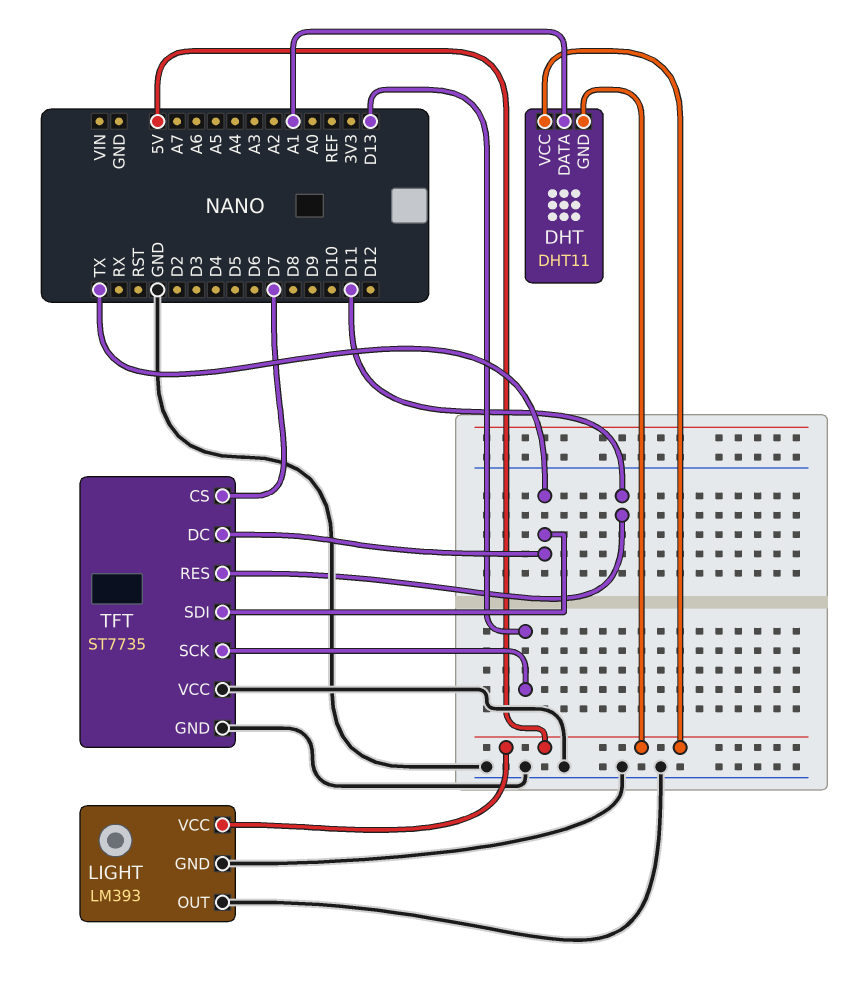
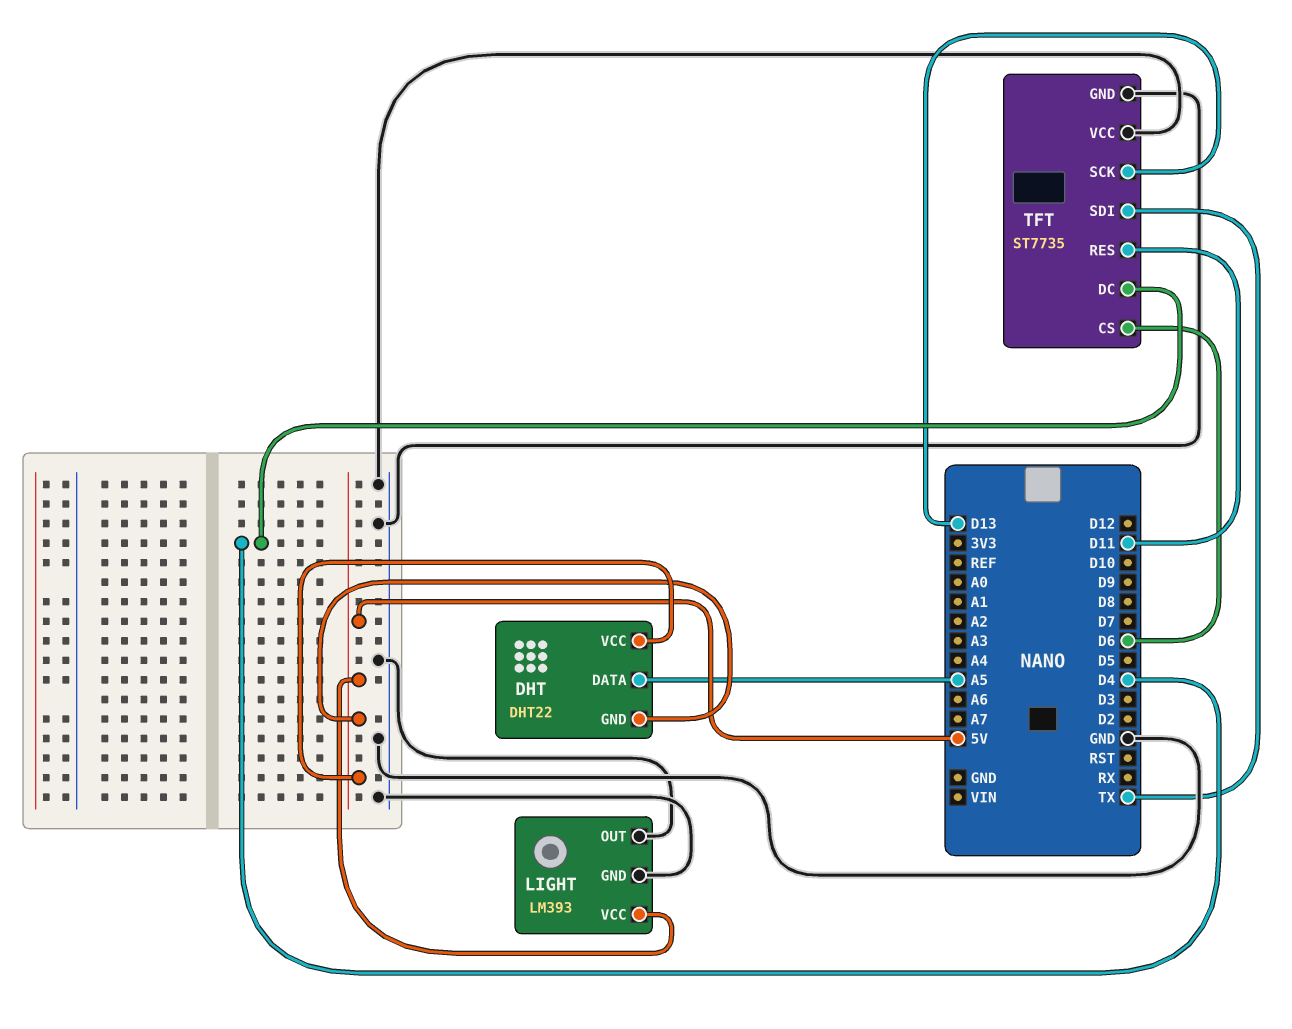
DHT: DHT11 -> DHT22
DHT pin DATA: A1 -> A5
TFT pin CS: D7 -> D6
TFT pin DC: TX -> D4

